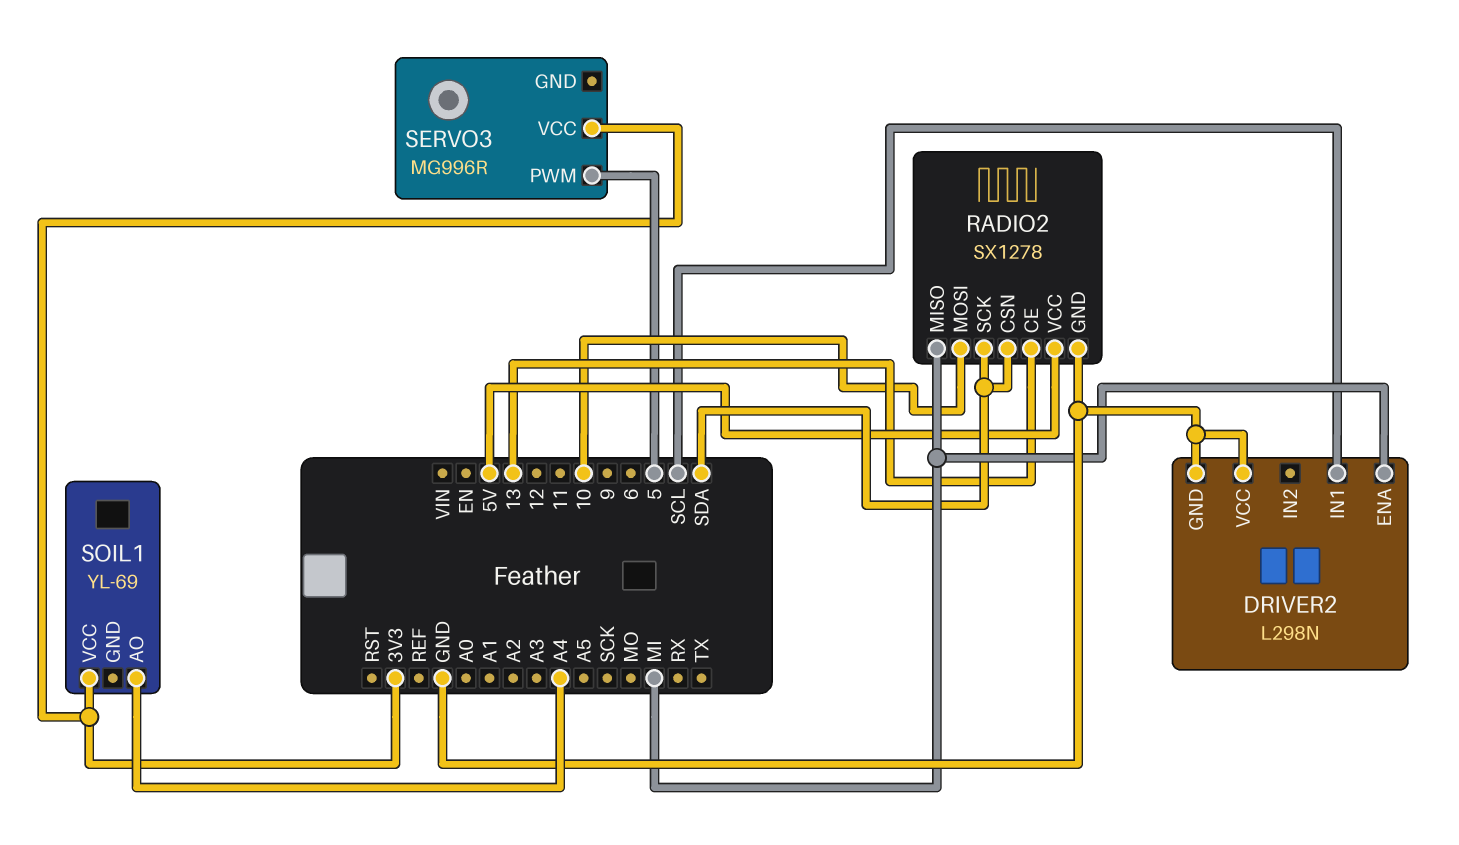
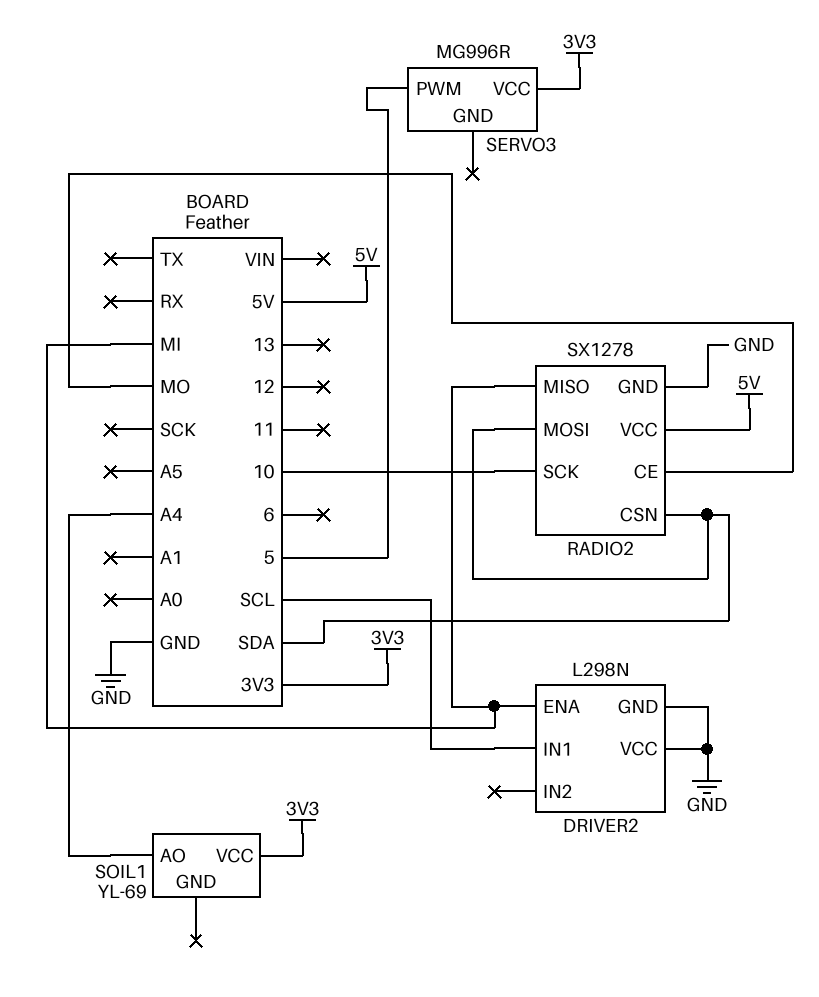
RADIO2 pin CE: 13 -> MO
RADIO2 pin MOSI: 10 -> SDA
RADIO2 pin SCK: SDA -> 10

